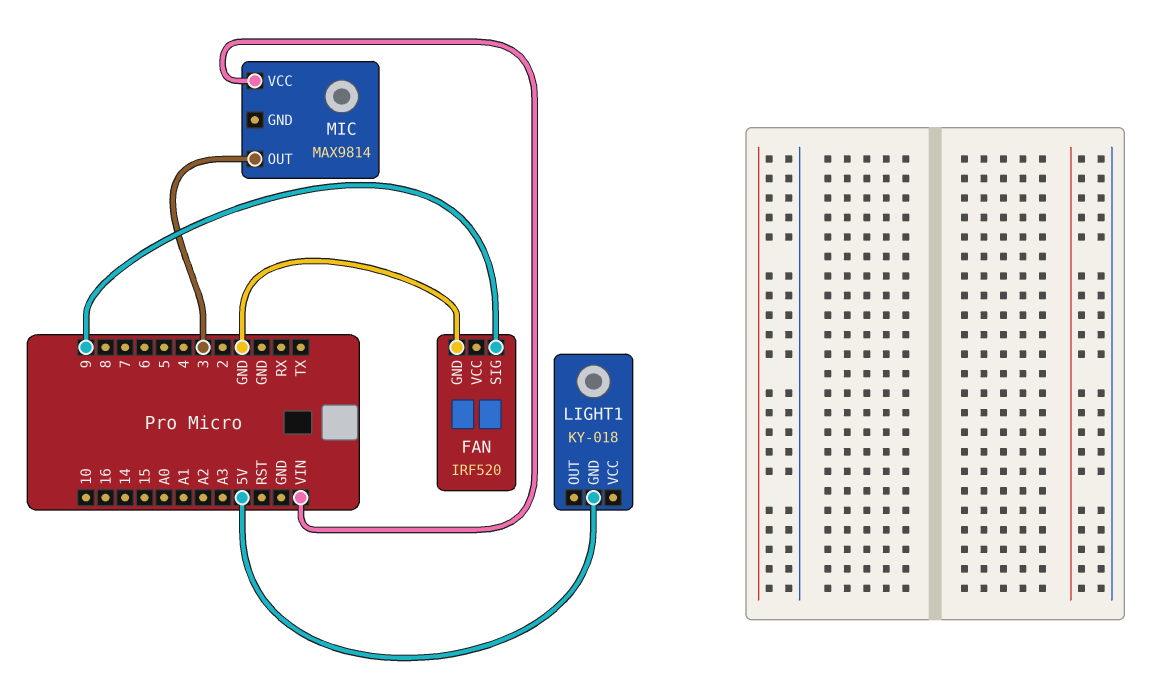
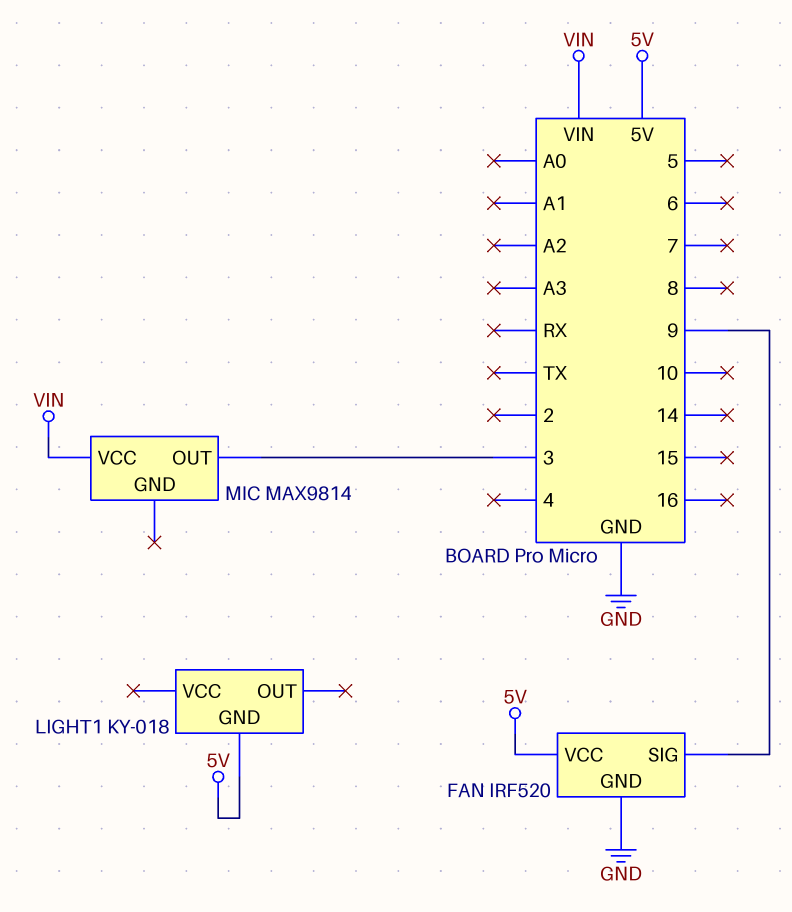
FAN pin VCC: none -> 5V

